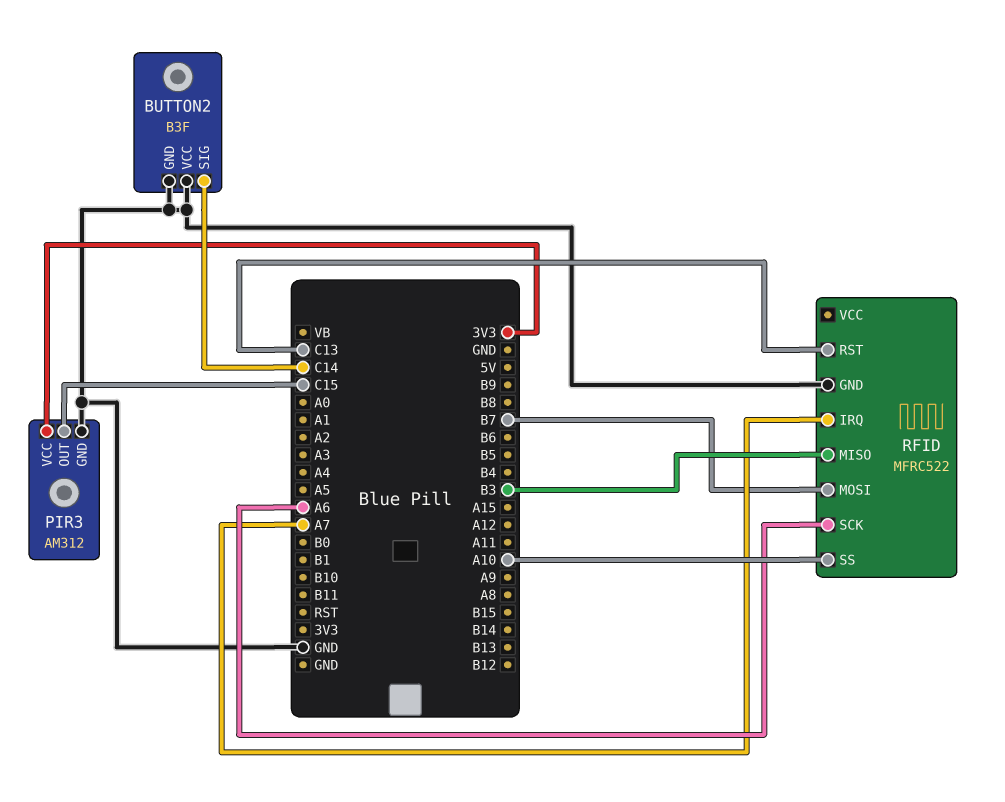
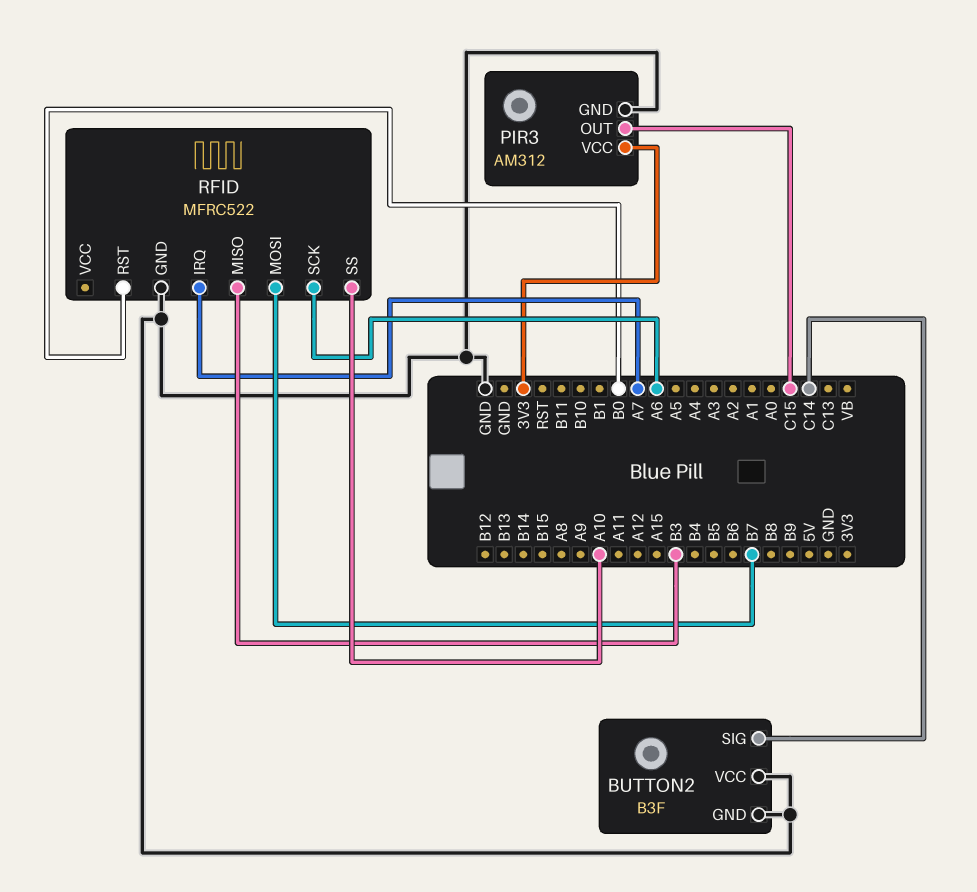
RFID pin RST: C13 -> B0

